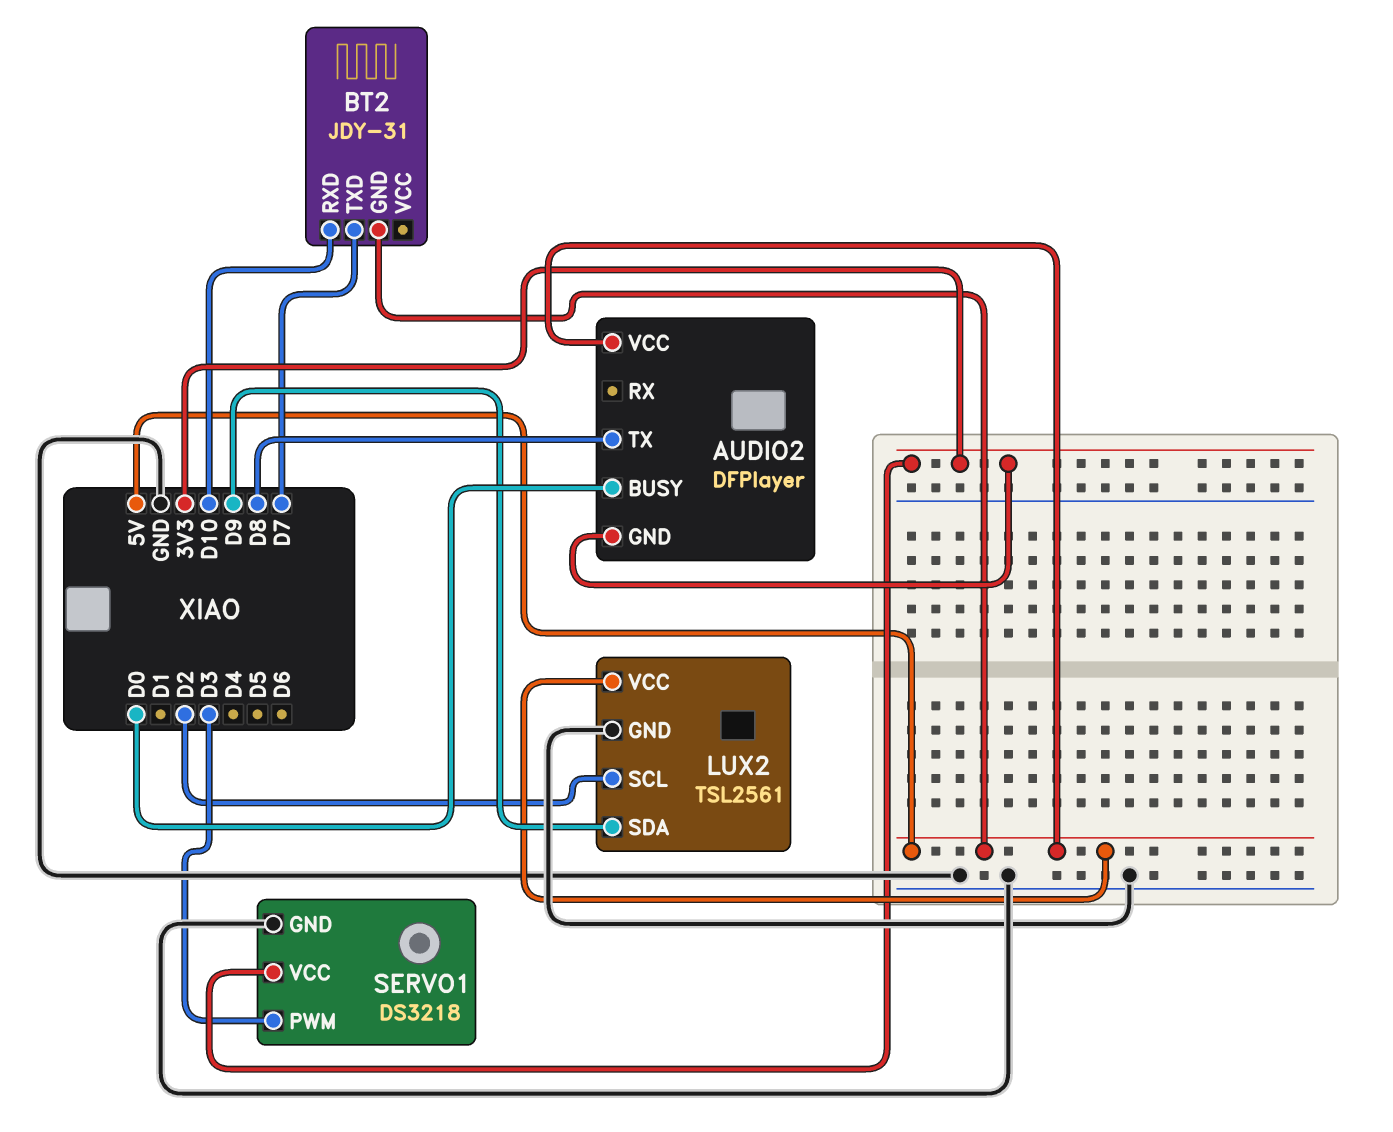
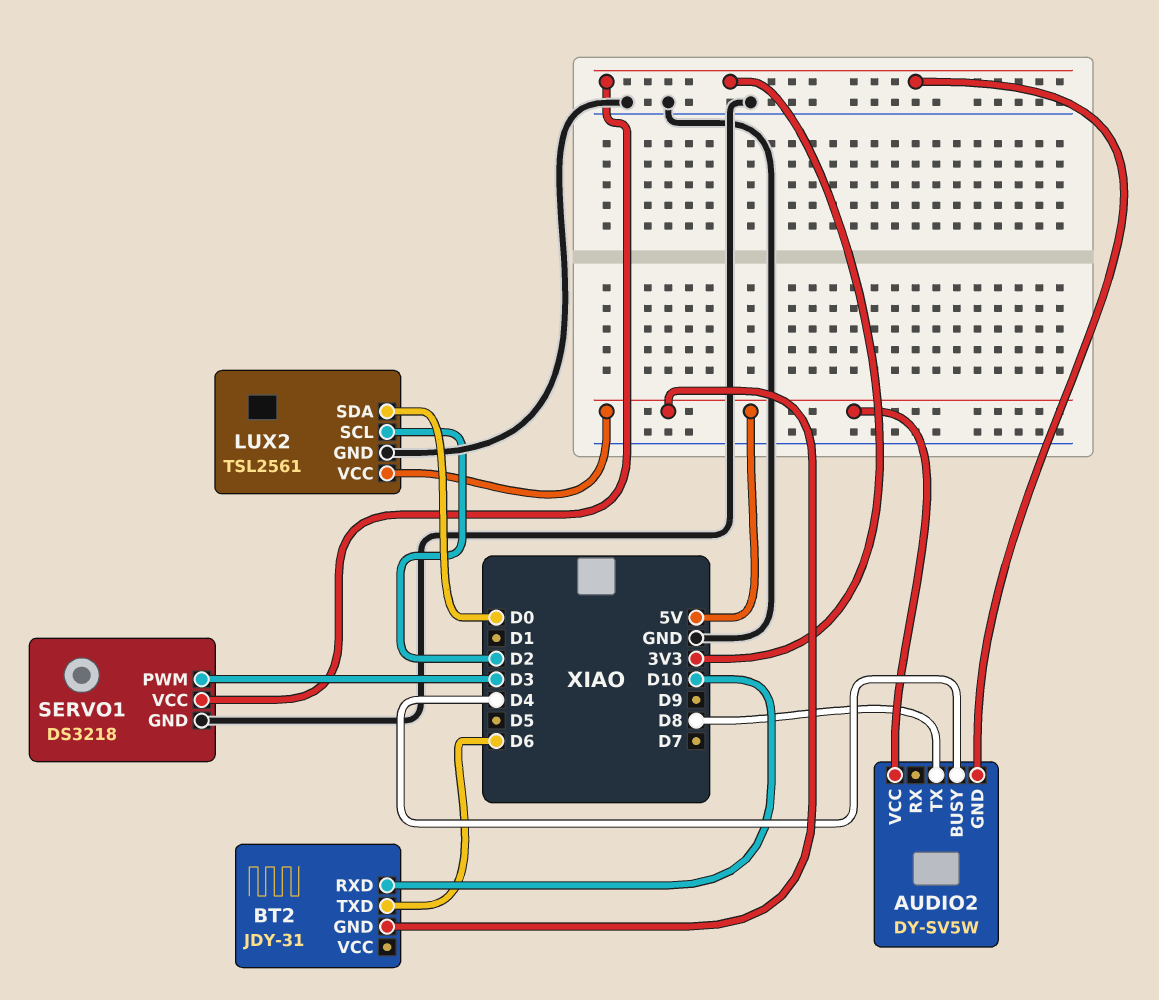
AUDIO2: DFPlayer -> DY-SV5W
AUDIO2 pin BUSY: D0 -> D4
BT2 pin TXD: D7 -> D6
LUX2 pin SDA: D9 -> D0

